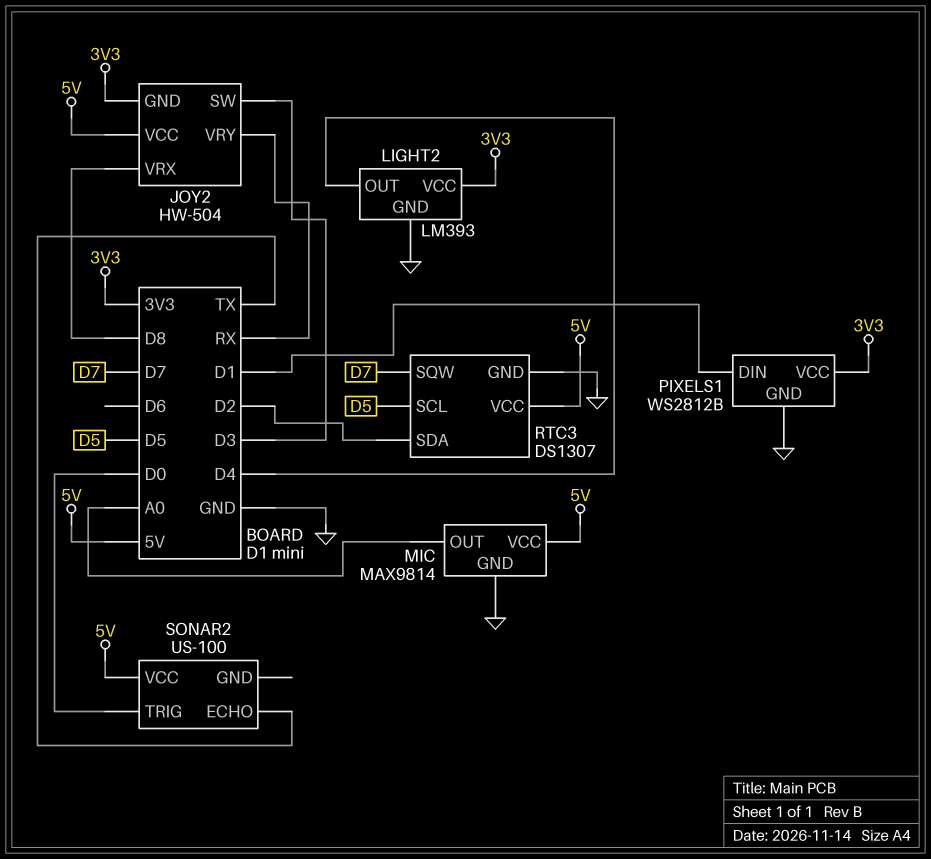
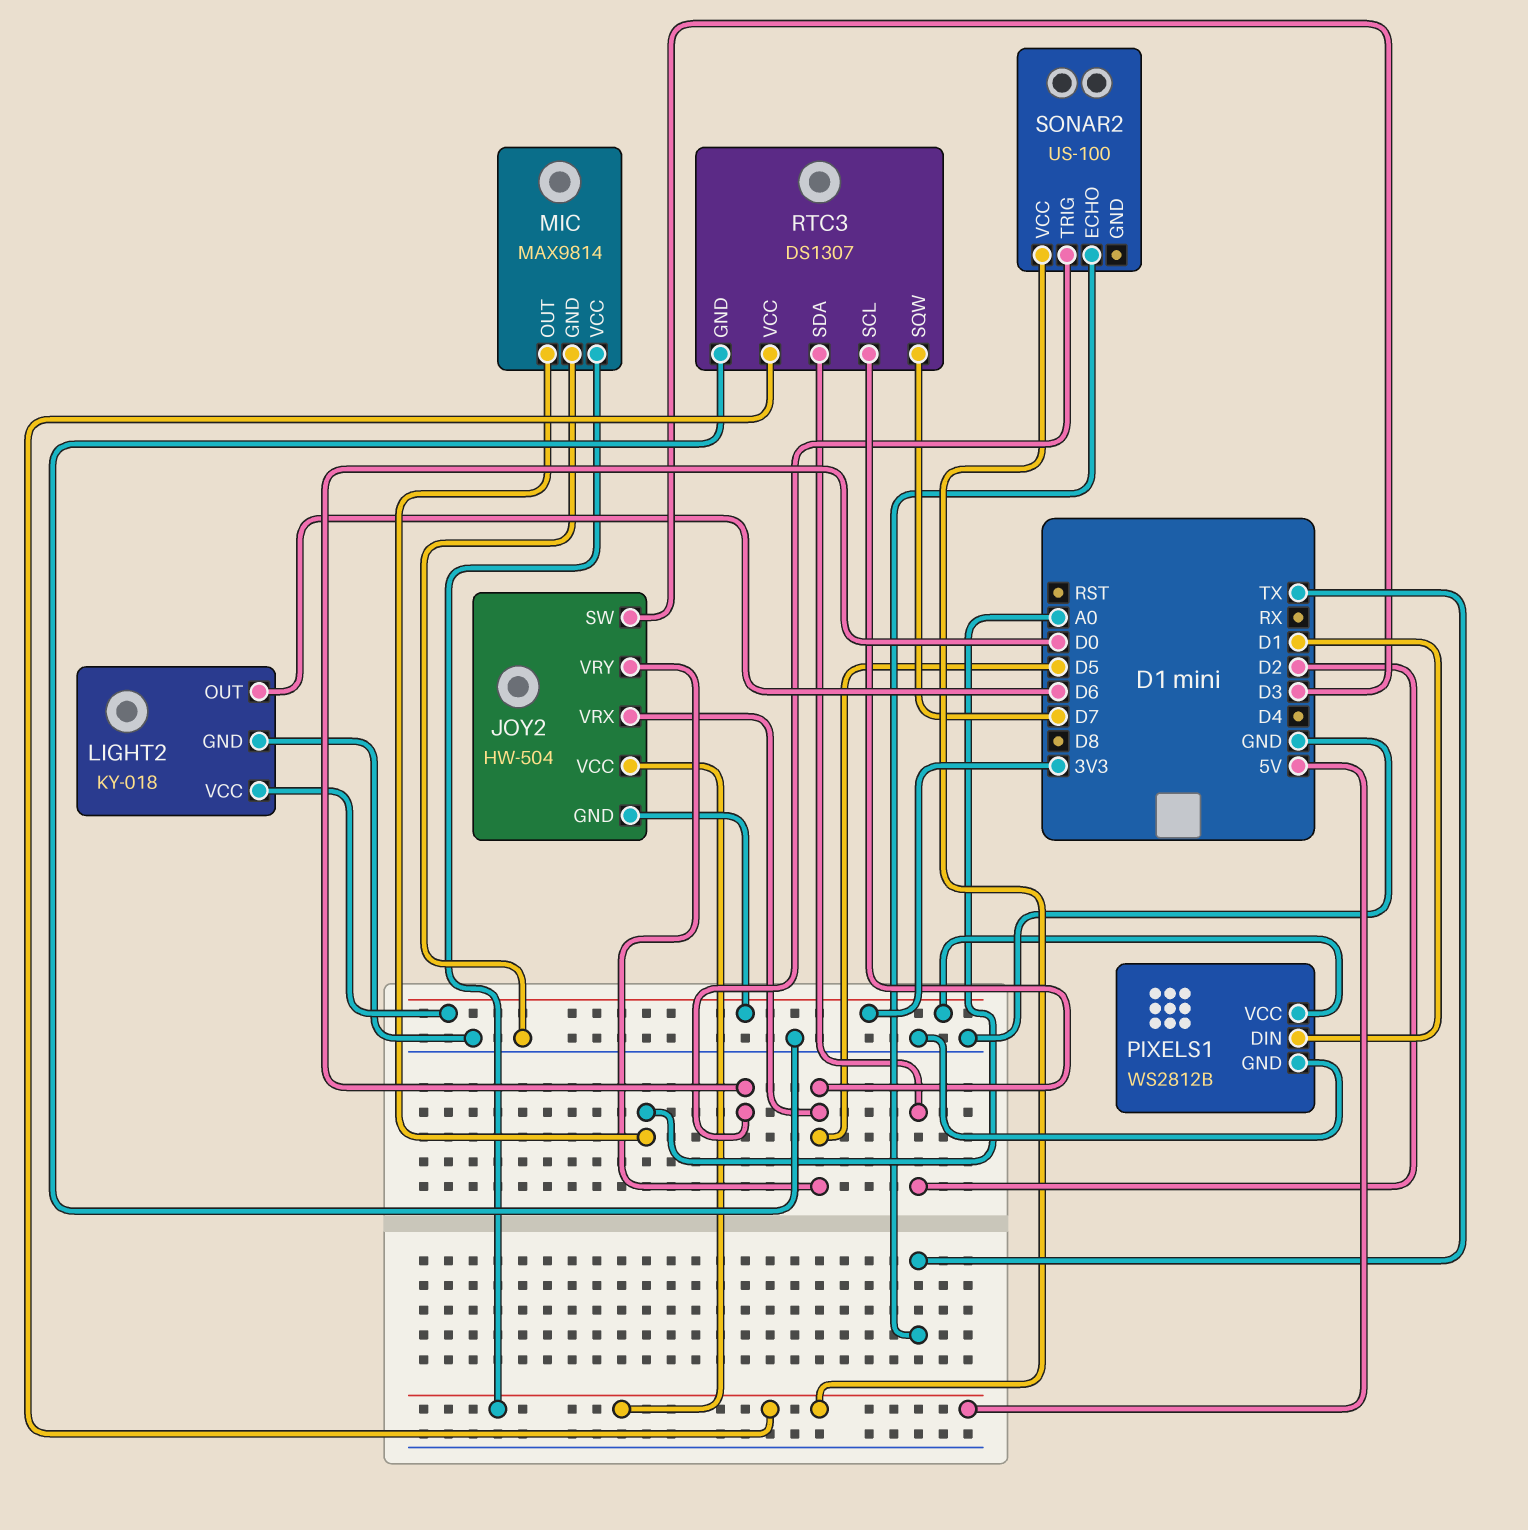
JOY2 pin VRX: D8 -> D5
JOY2 pin VRY: RX -> D5
LIGHT2: LM393 -> KY-018
LIGHT2 pin OUT: D4 -> D6

